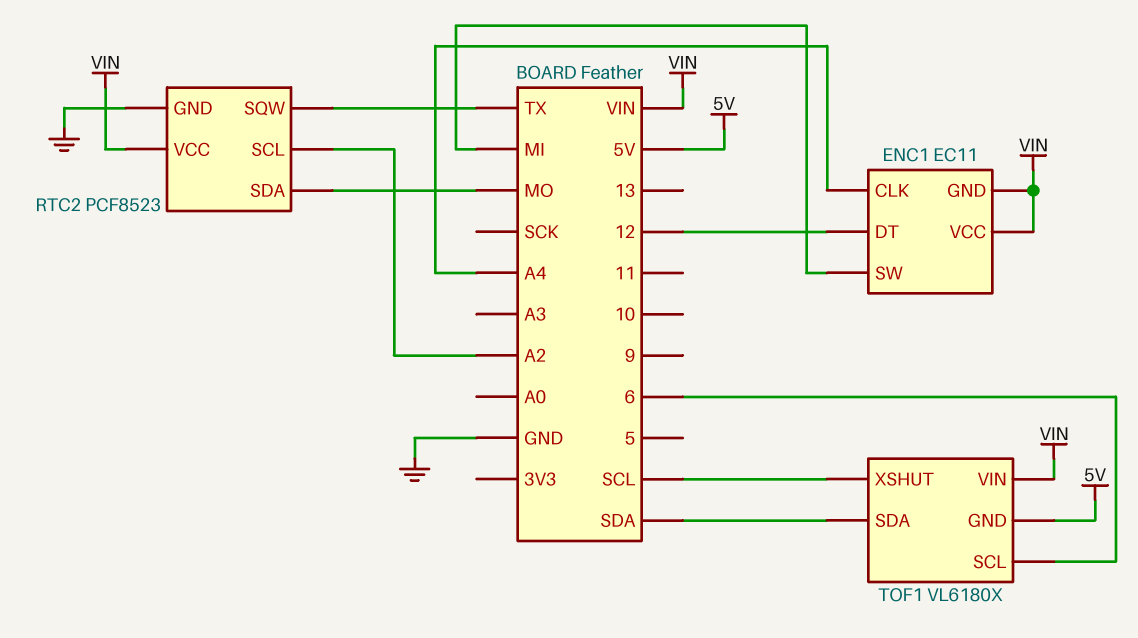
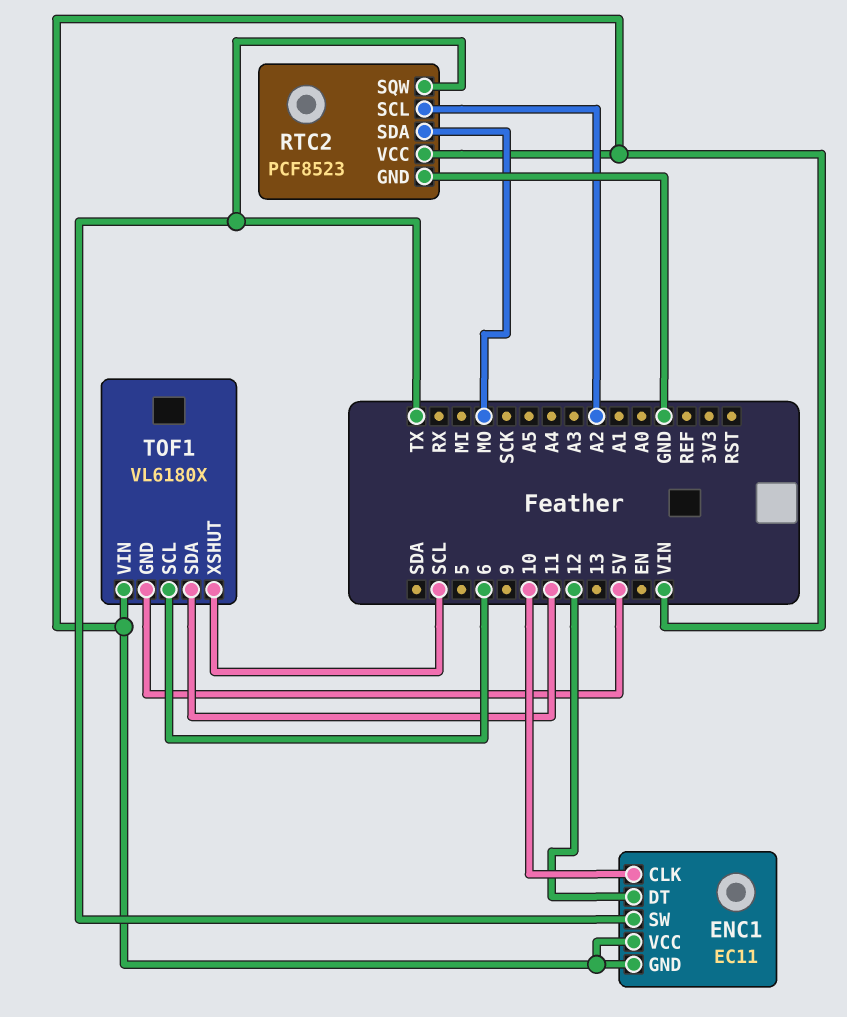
ENC1 pin CLK: A4 -> 10
ENC1 pin SW: MI -> TX
TOF1 pin SDA: SDA -> 11

